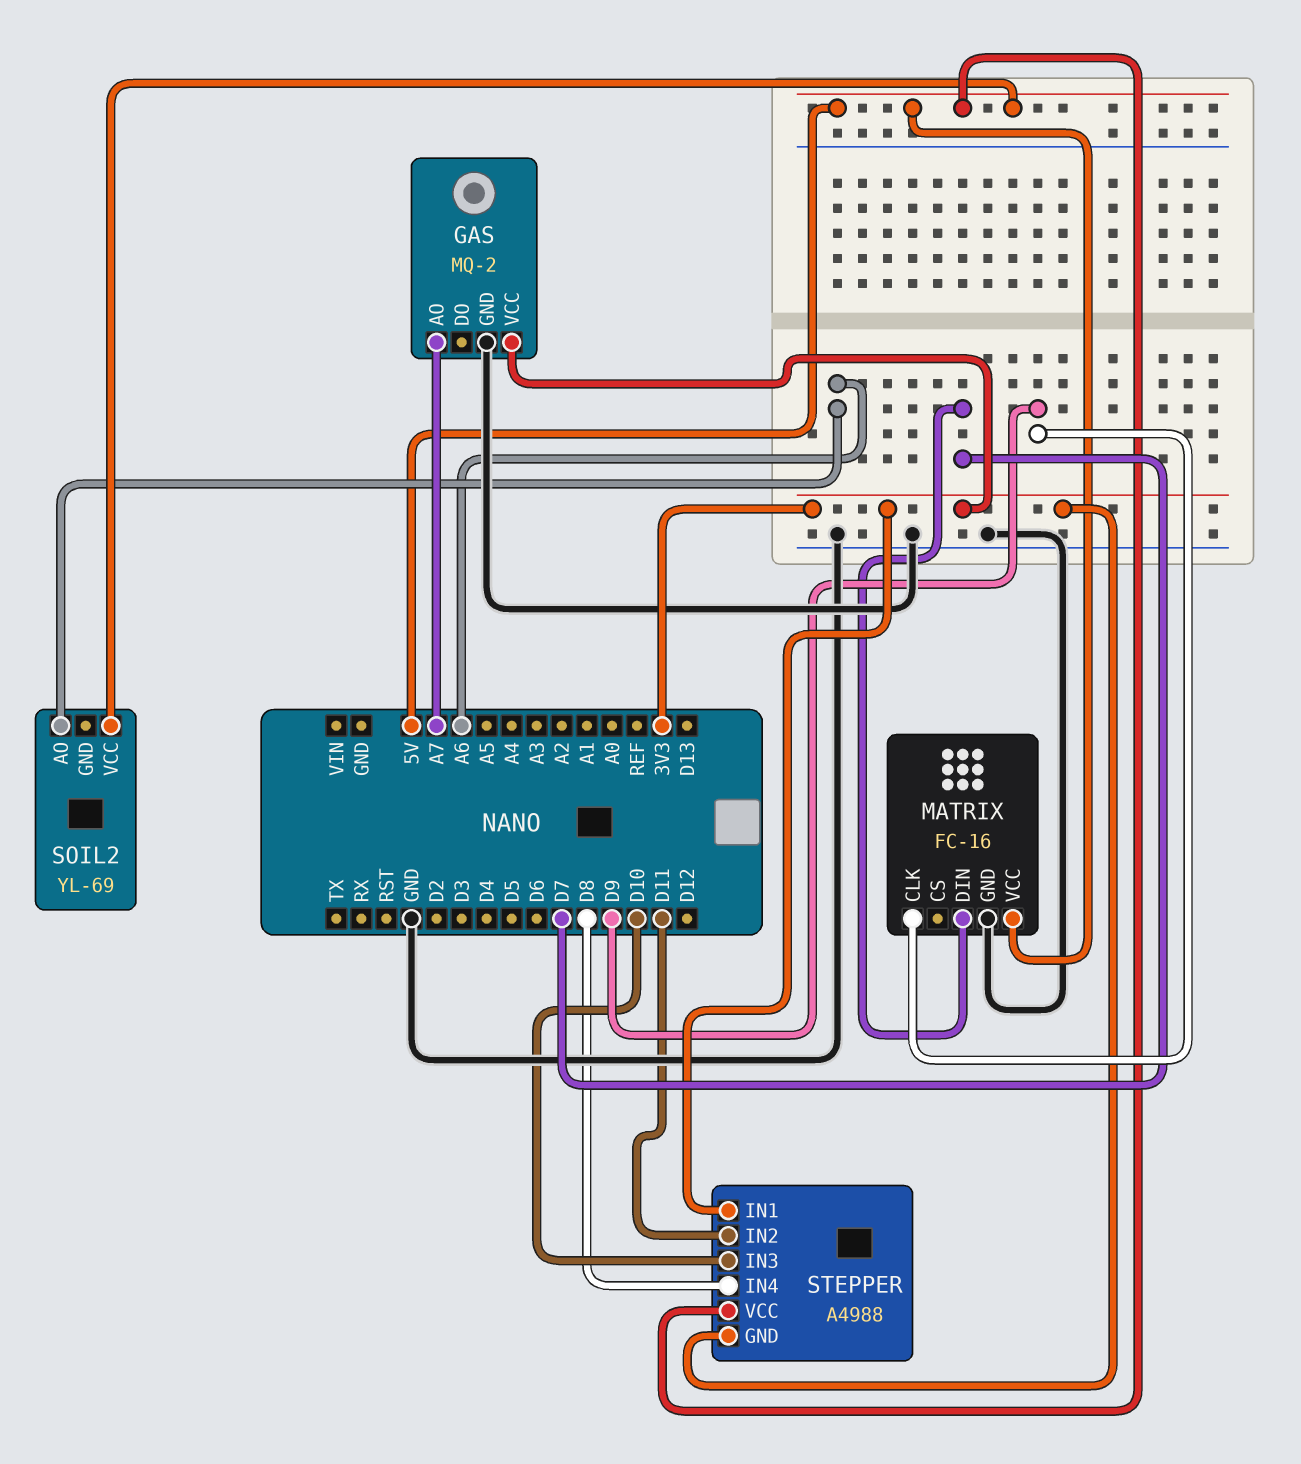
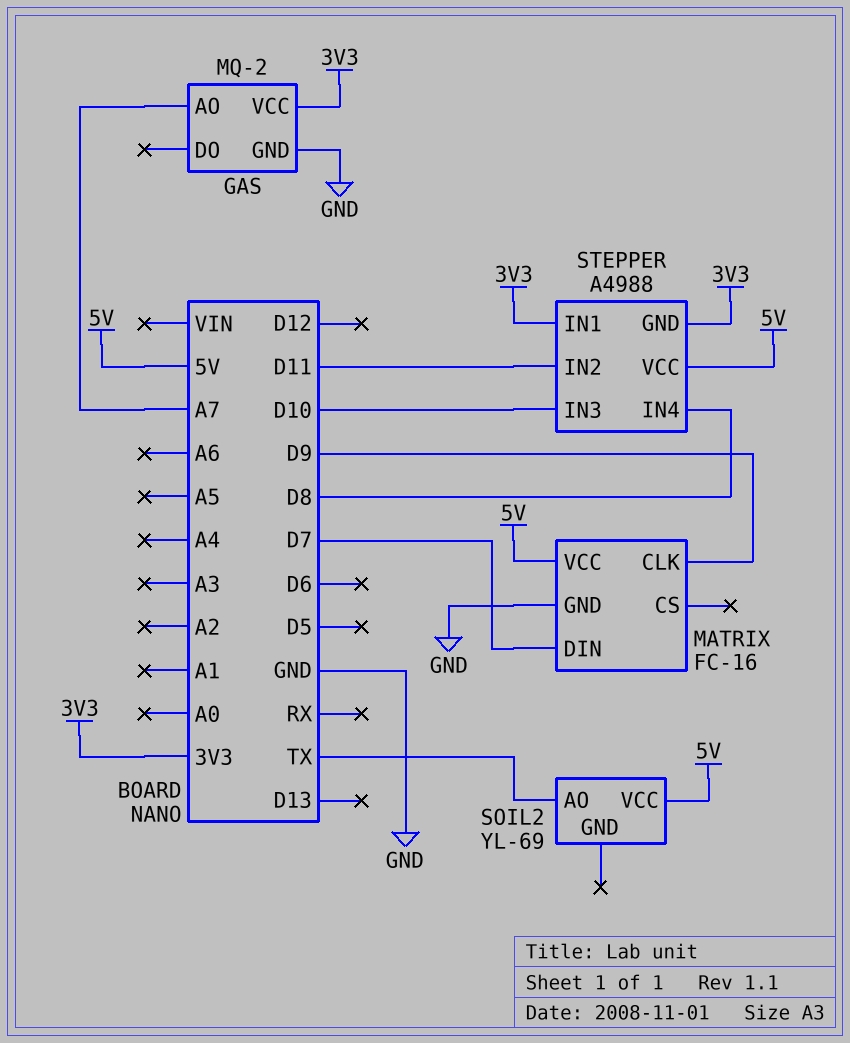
SOIL2 pin AO: A6 -> TX

